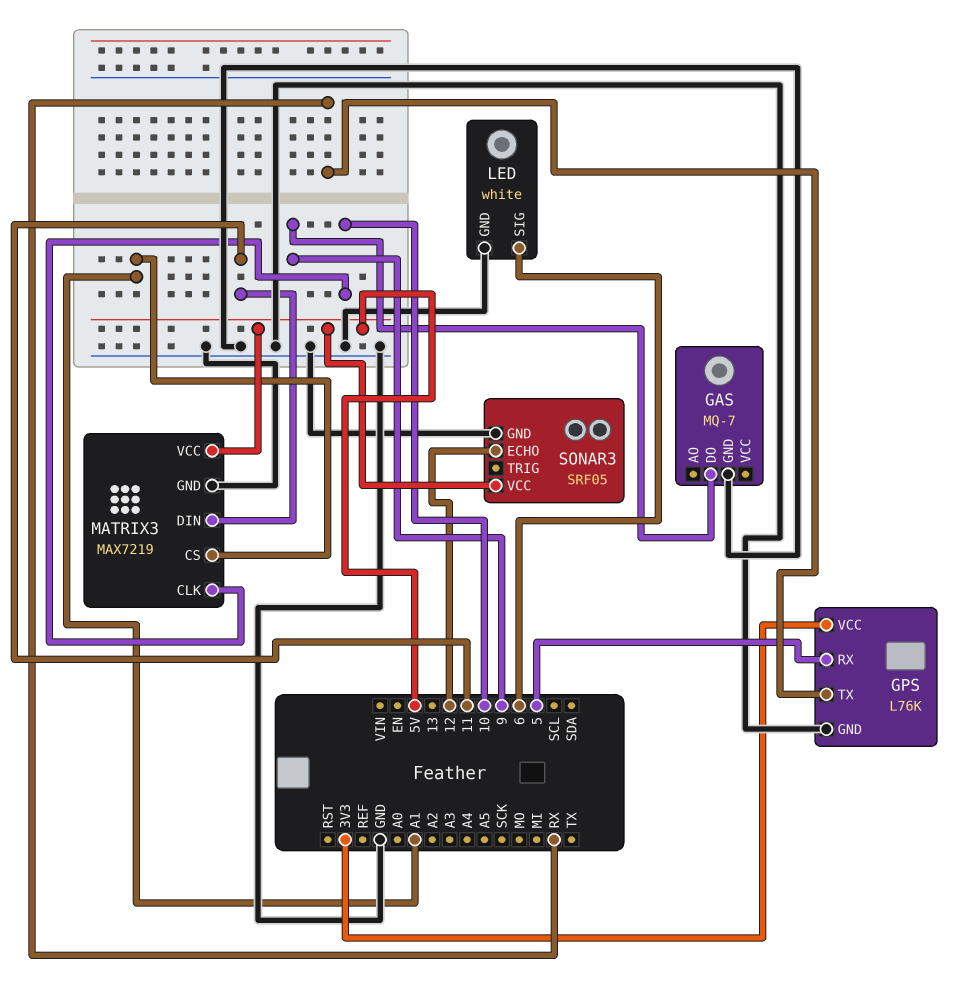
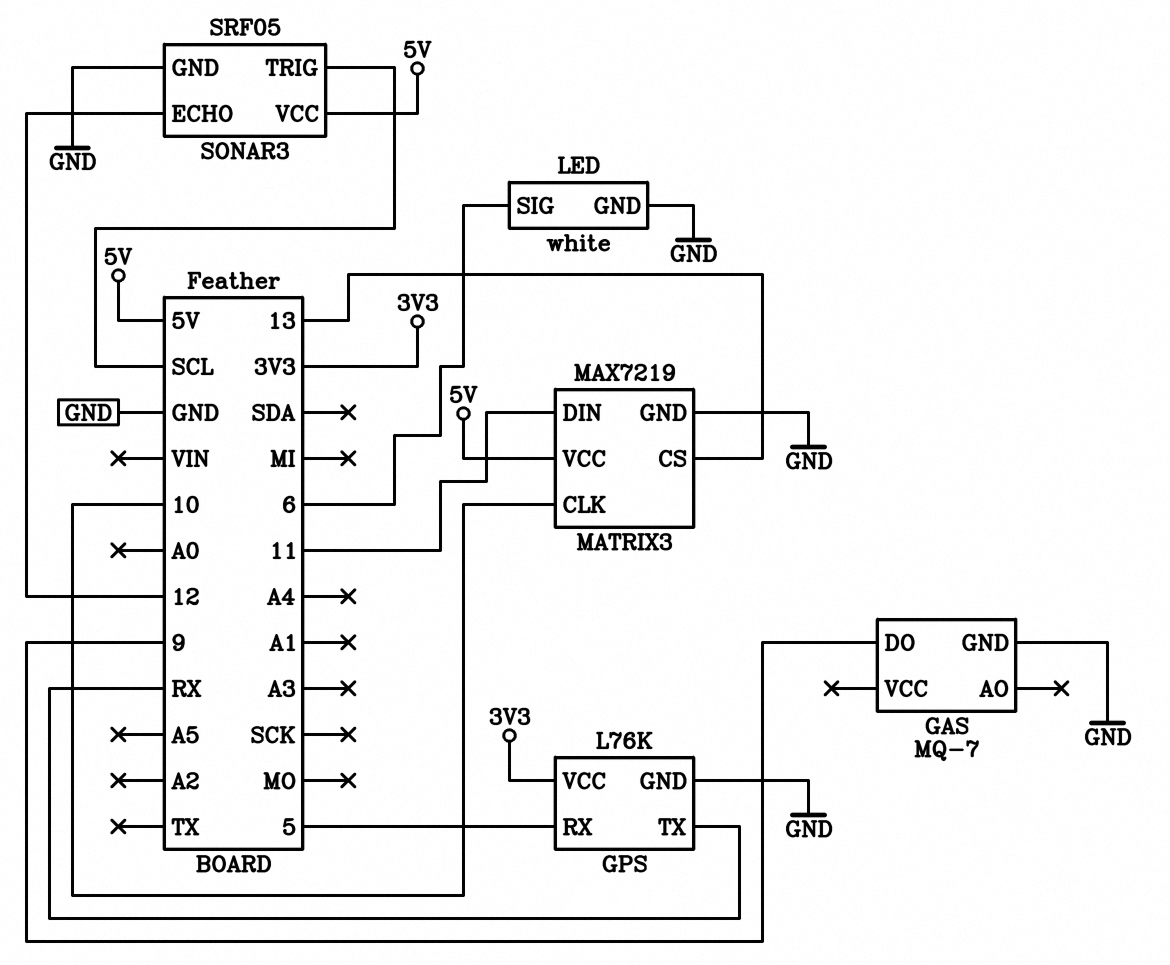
MATRIX3 pin CS: A1 -> 13
SONAR3 pin TRIG: none -> SCL

